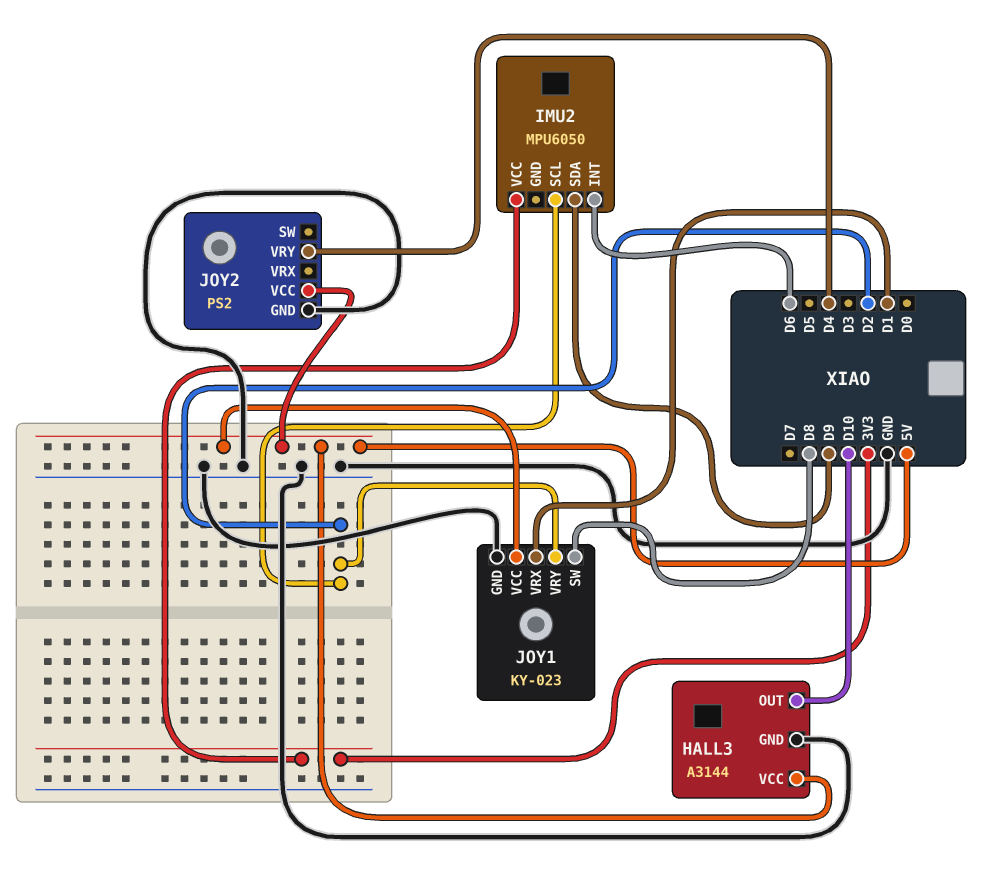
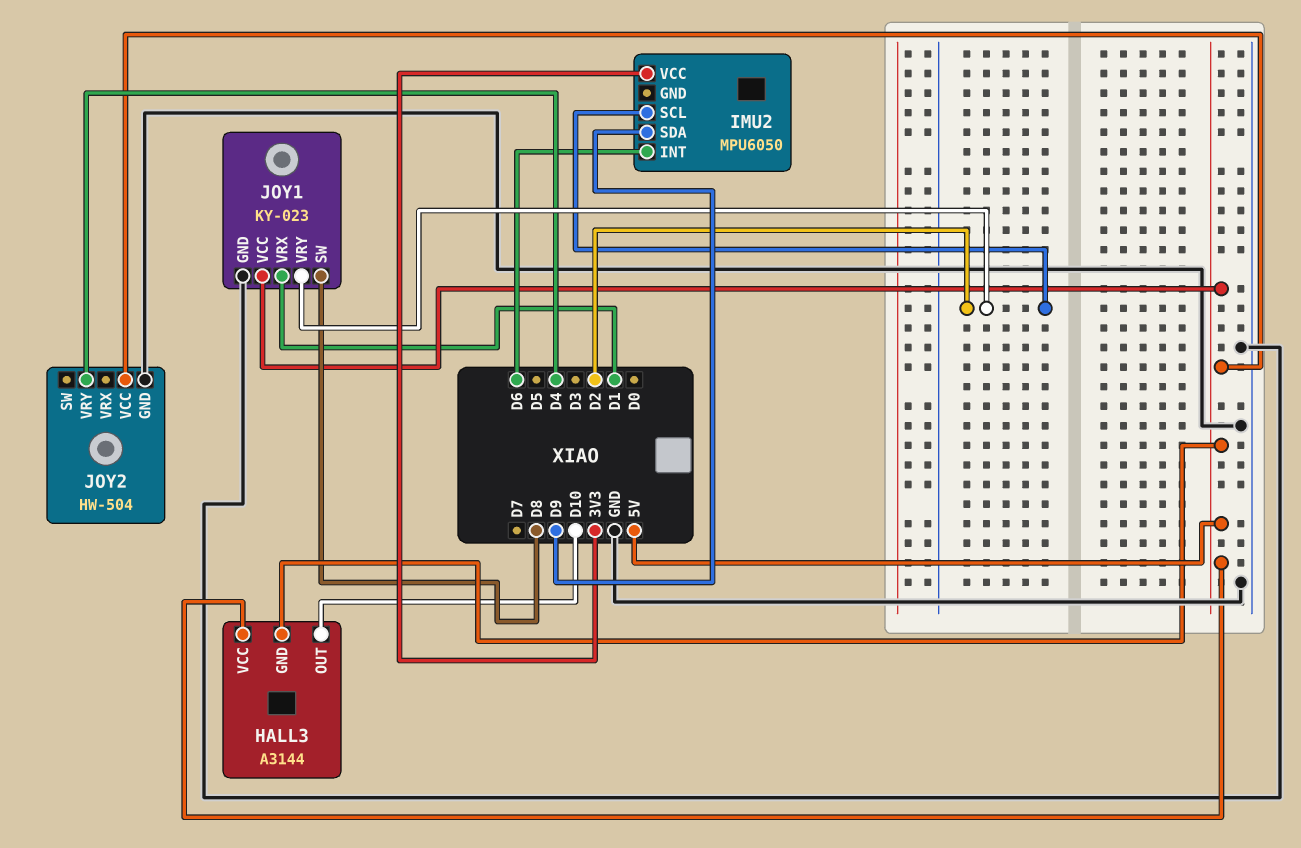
HALL3 pin GND: GND -> 5V
JOY2: PS2 -> HW-504

